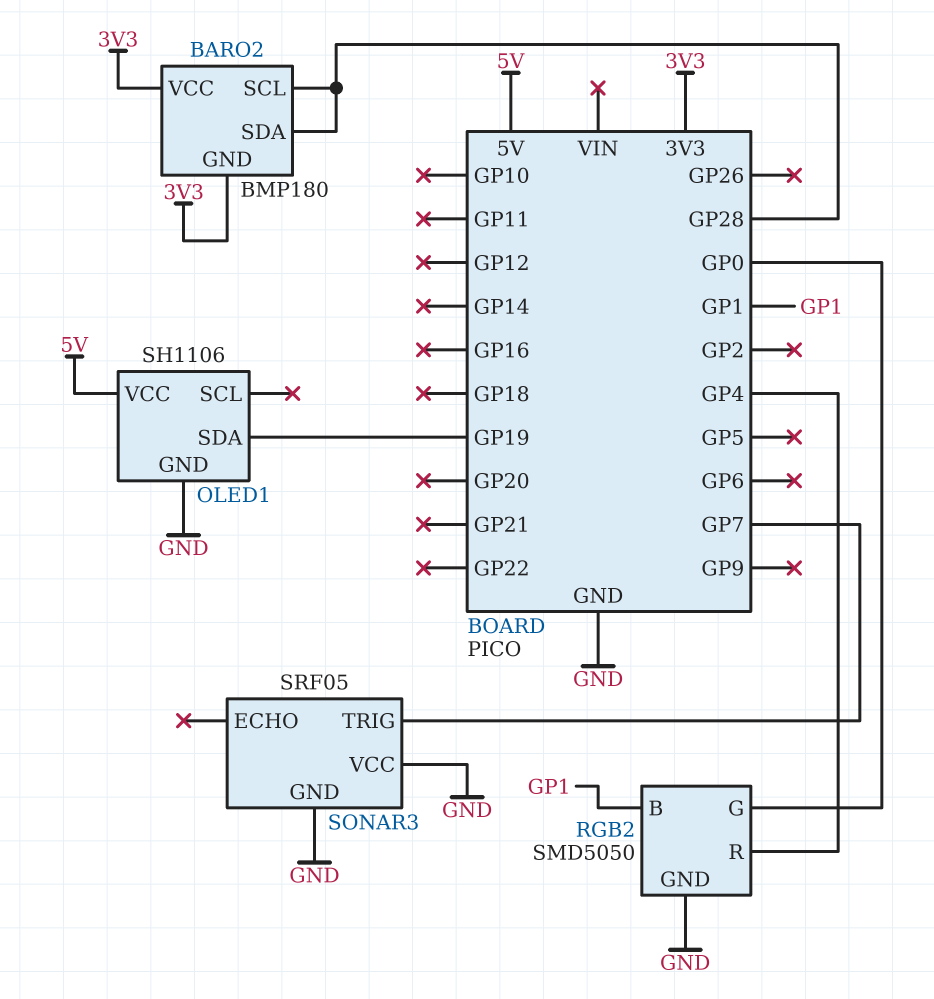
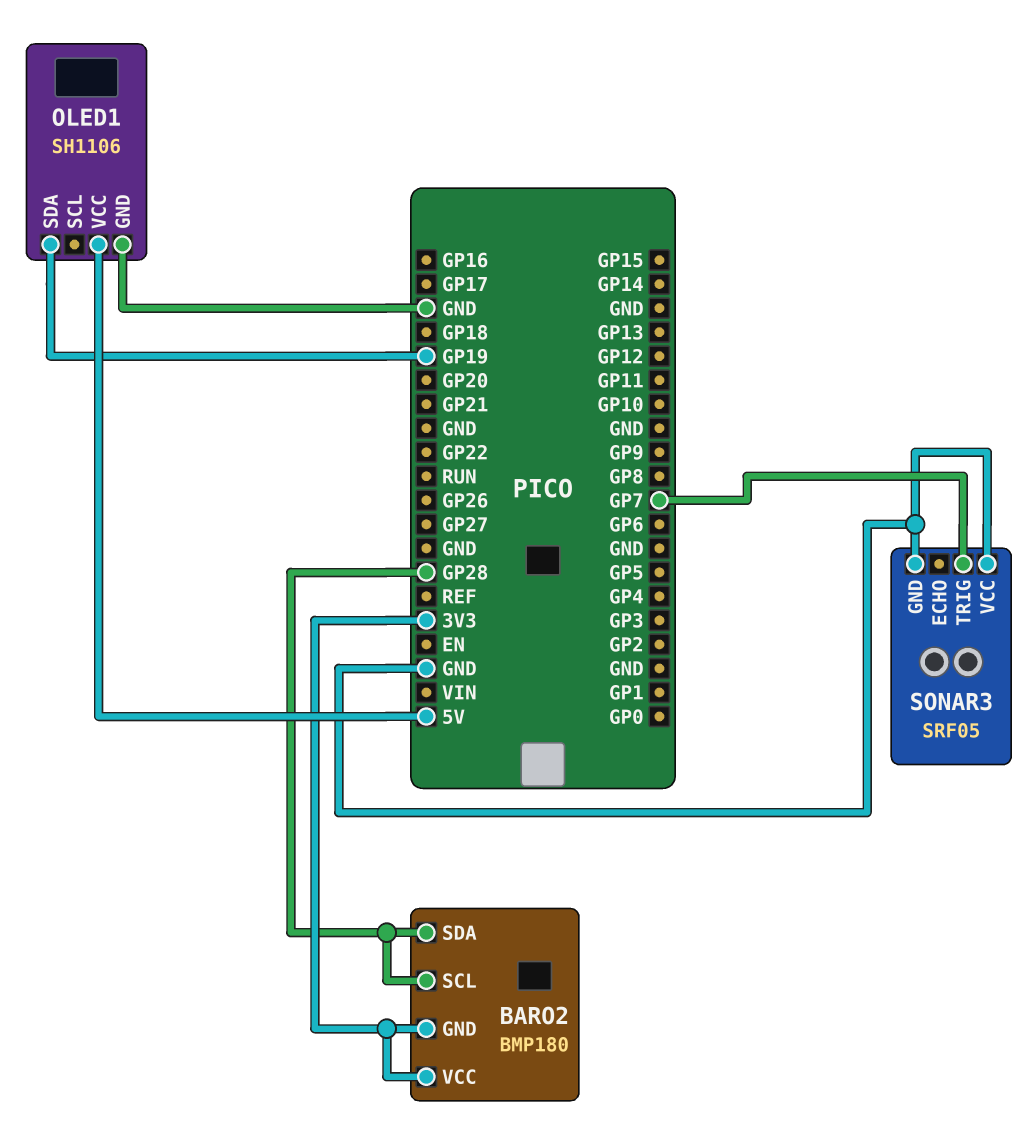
RGB2: SMD5050 -> none
RGB2 pin B: GP1 -> none
RGB2 pin G: GP0 -> none
RGB2 pin GND: GND -> none
RGB2 pin R: GP4 -> none

